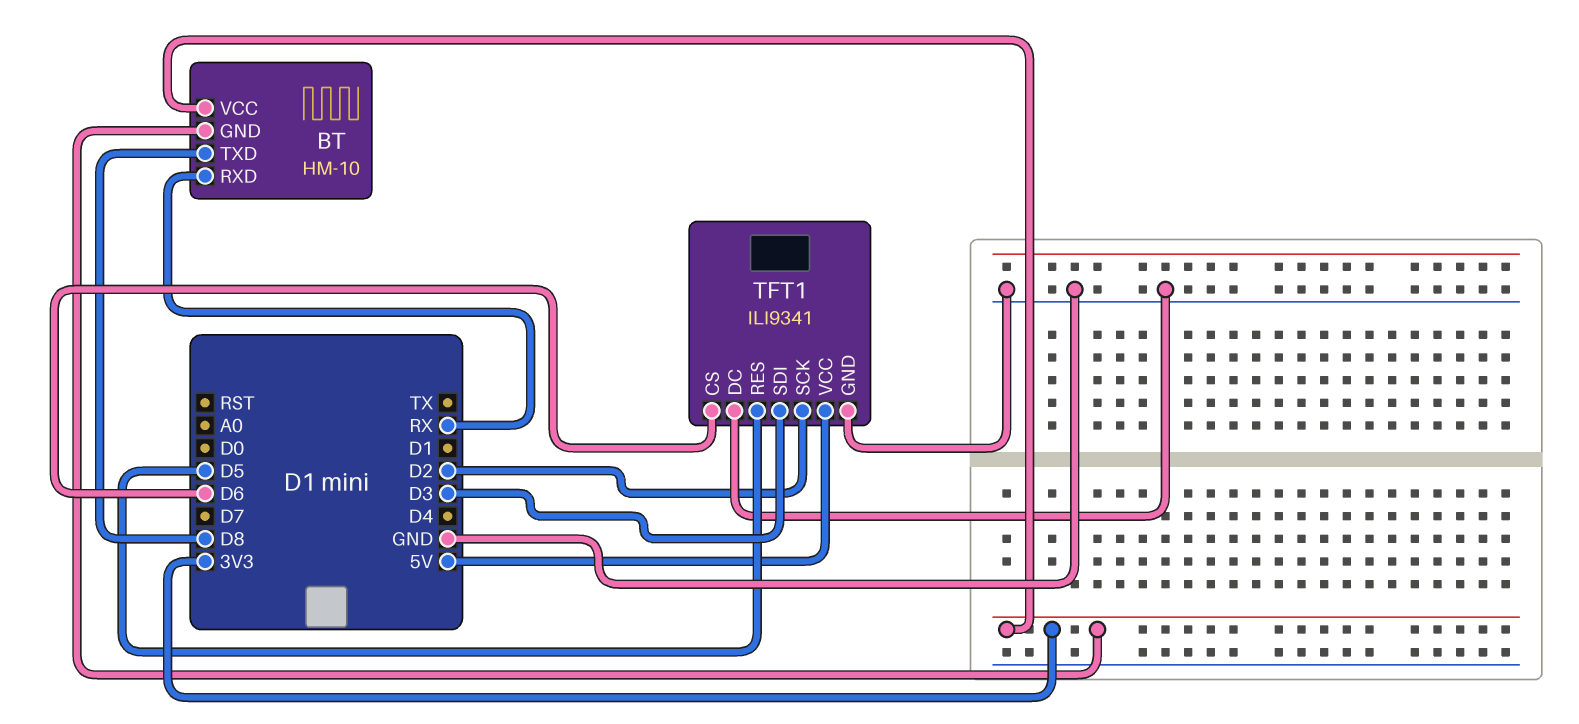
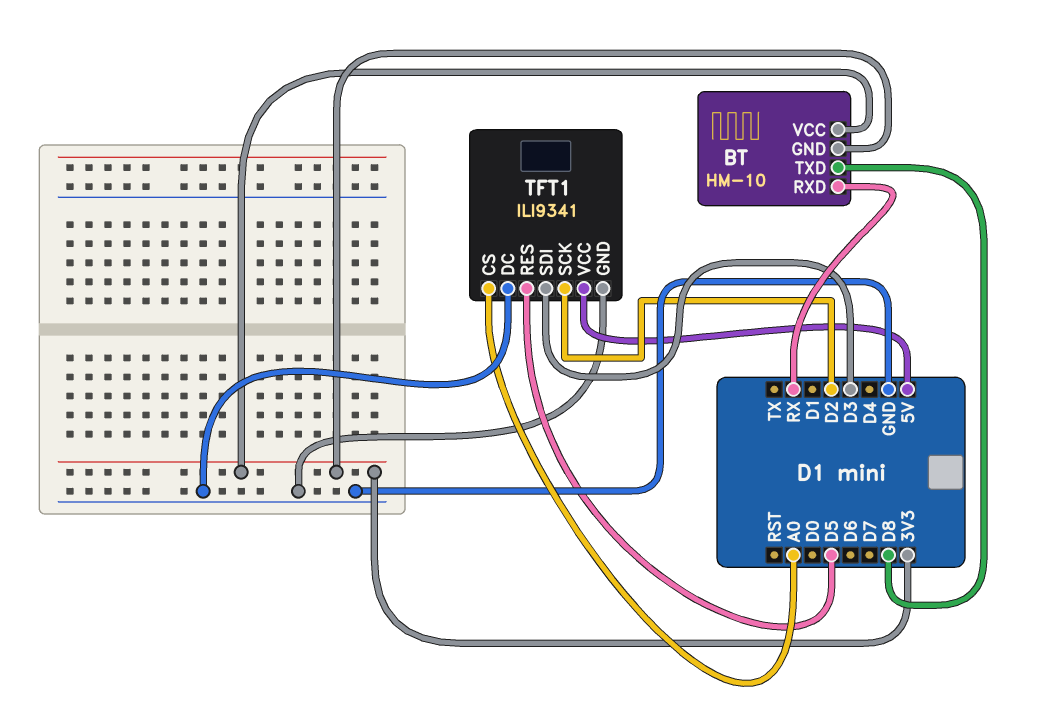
TFT1 pin CS: D6 -> A0

